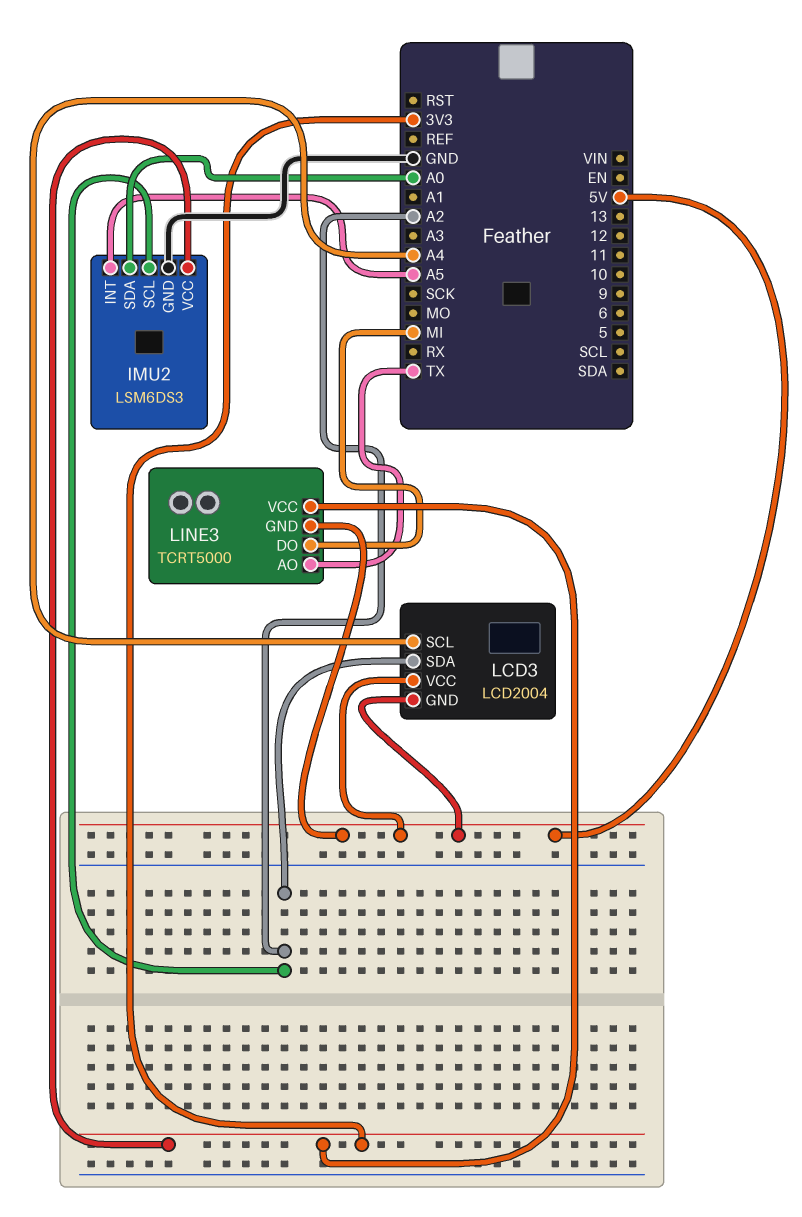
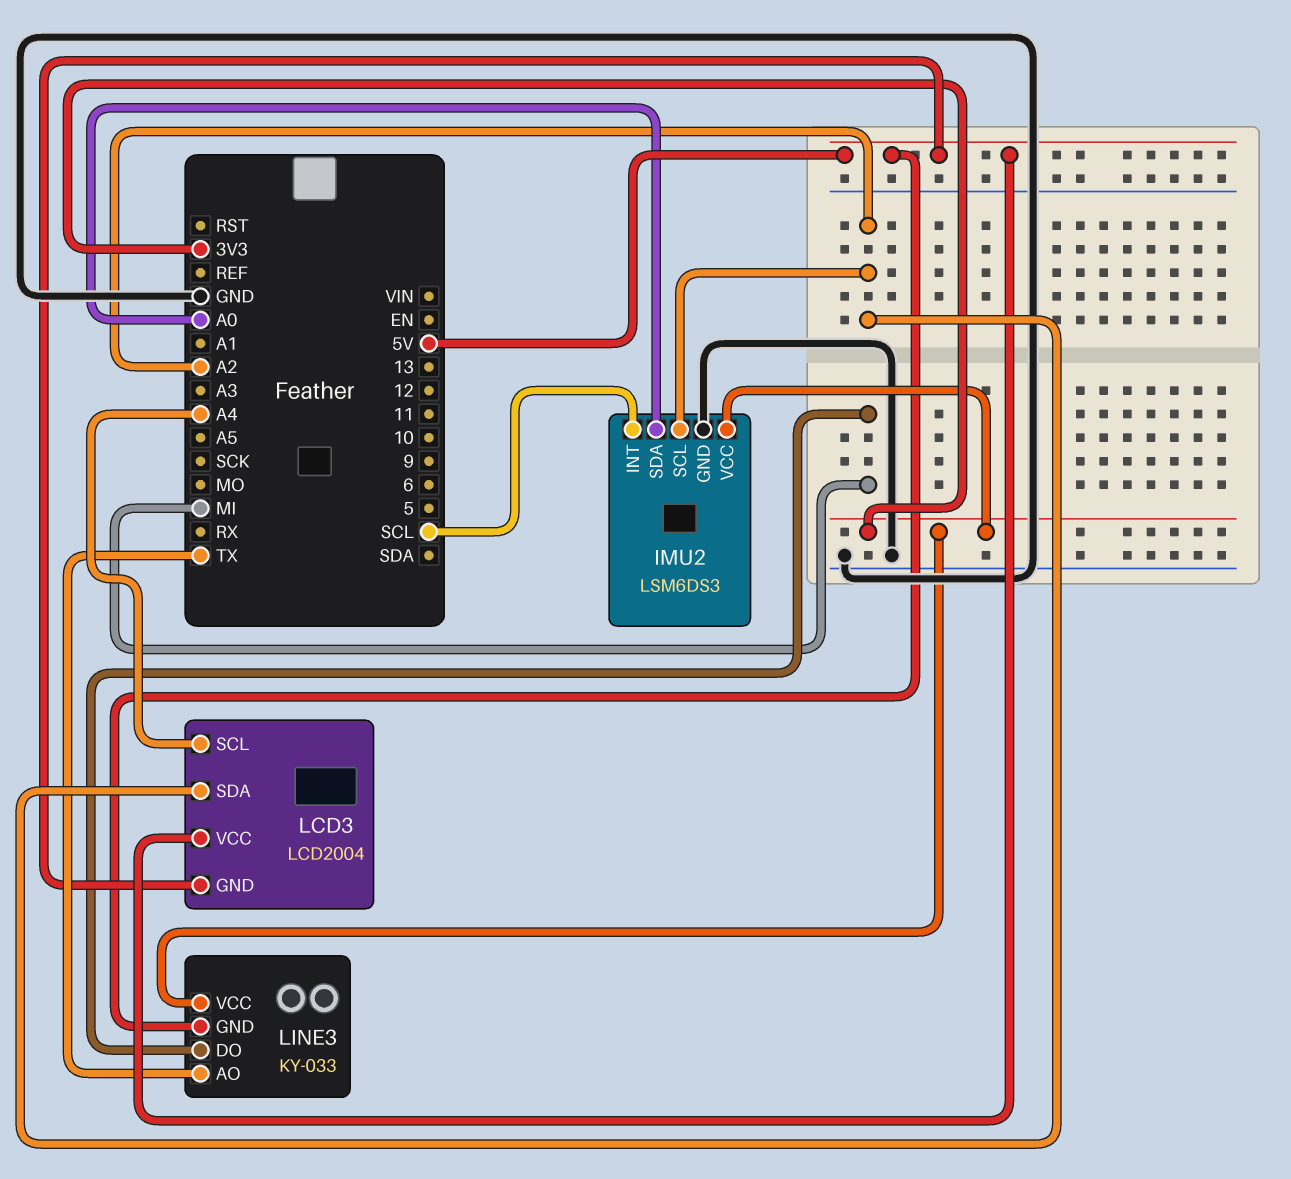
IMU2 pin INT: A5 -> SCL
LINE3: TCRT5000 -> KY-033

